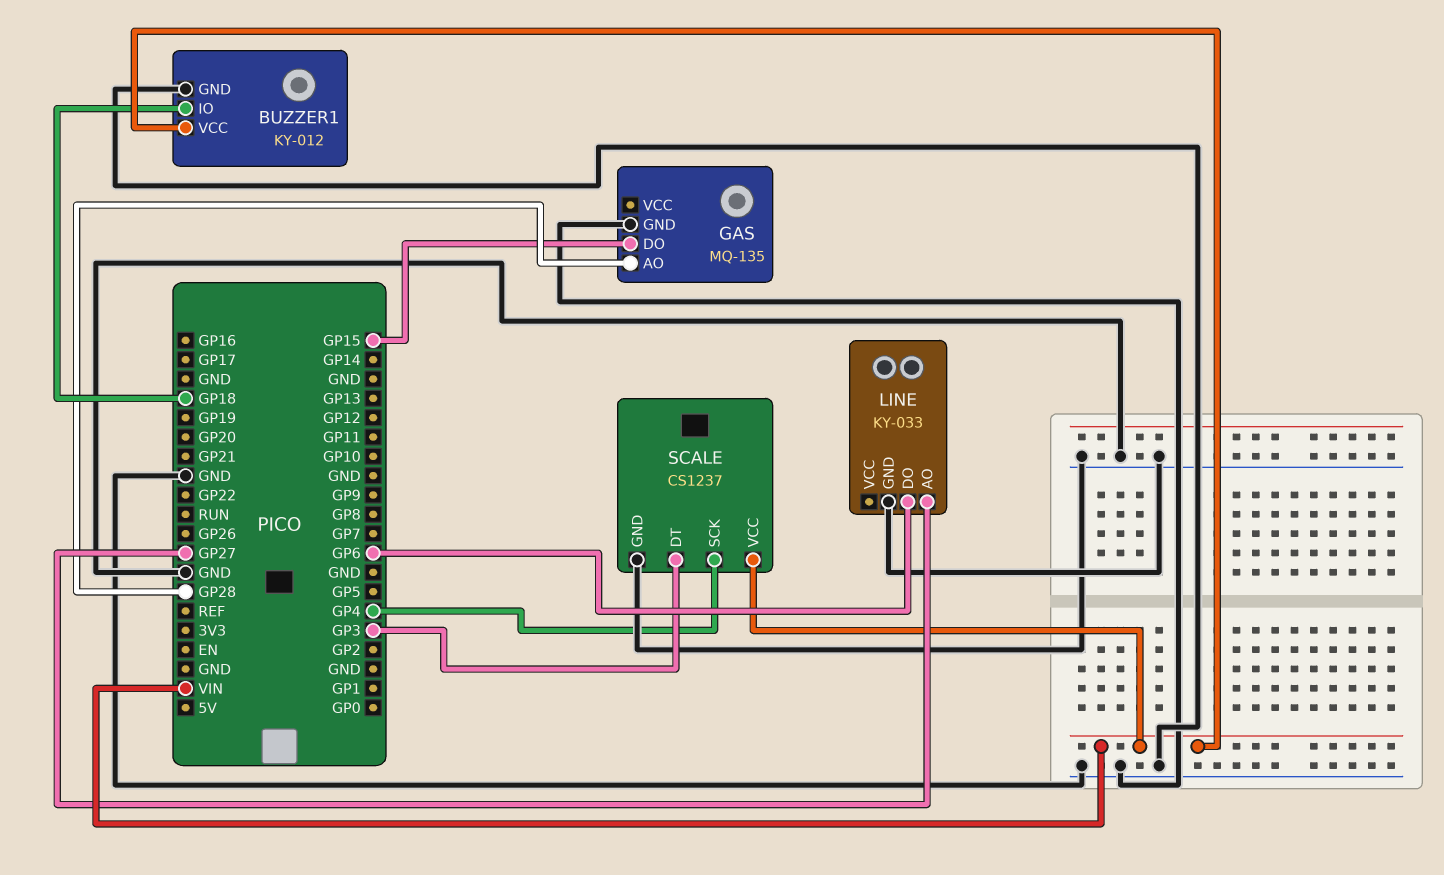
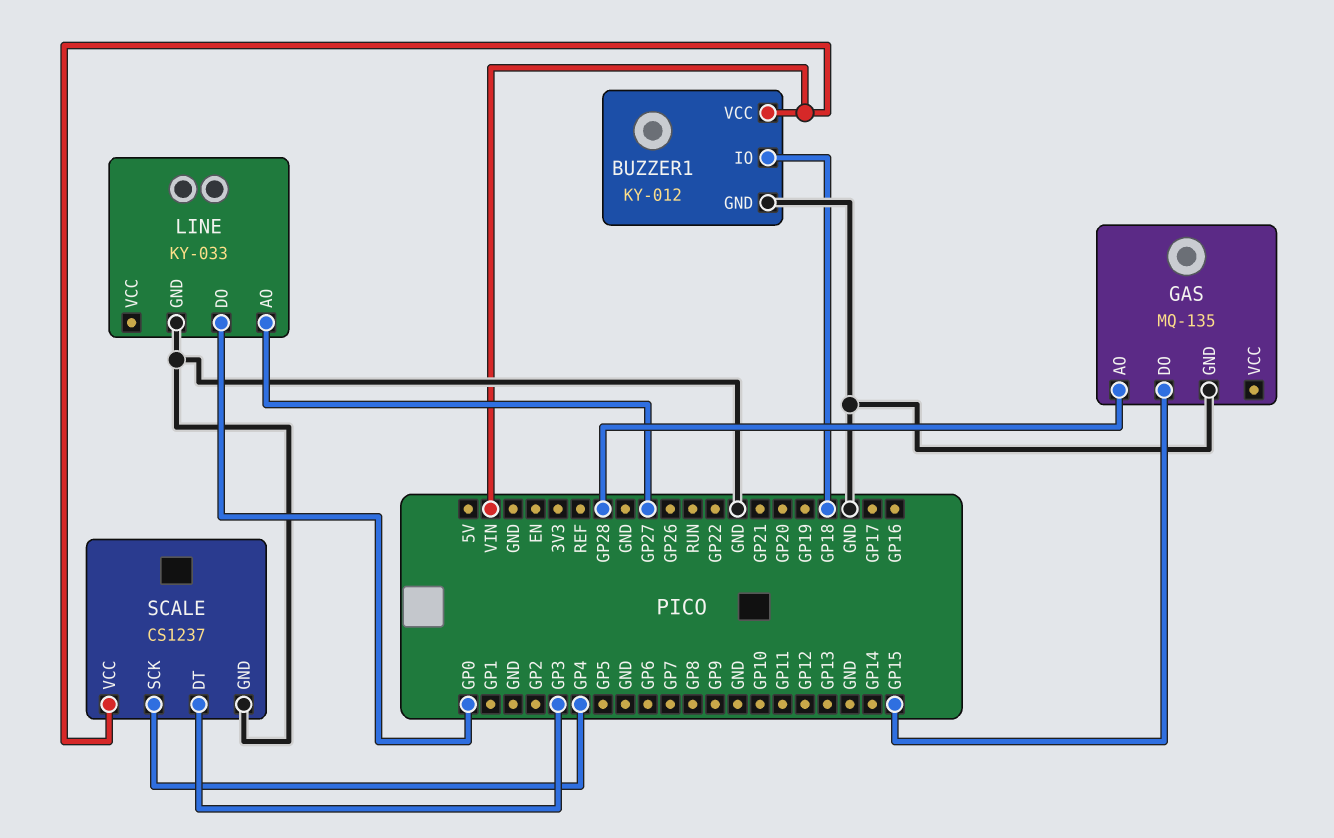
LINE pin DO: GP6 -> GP0

